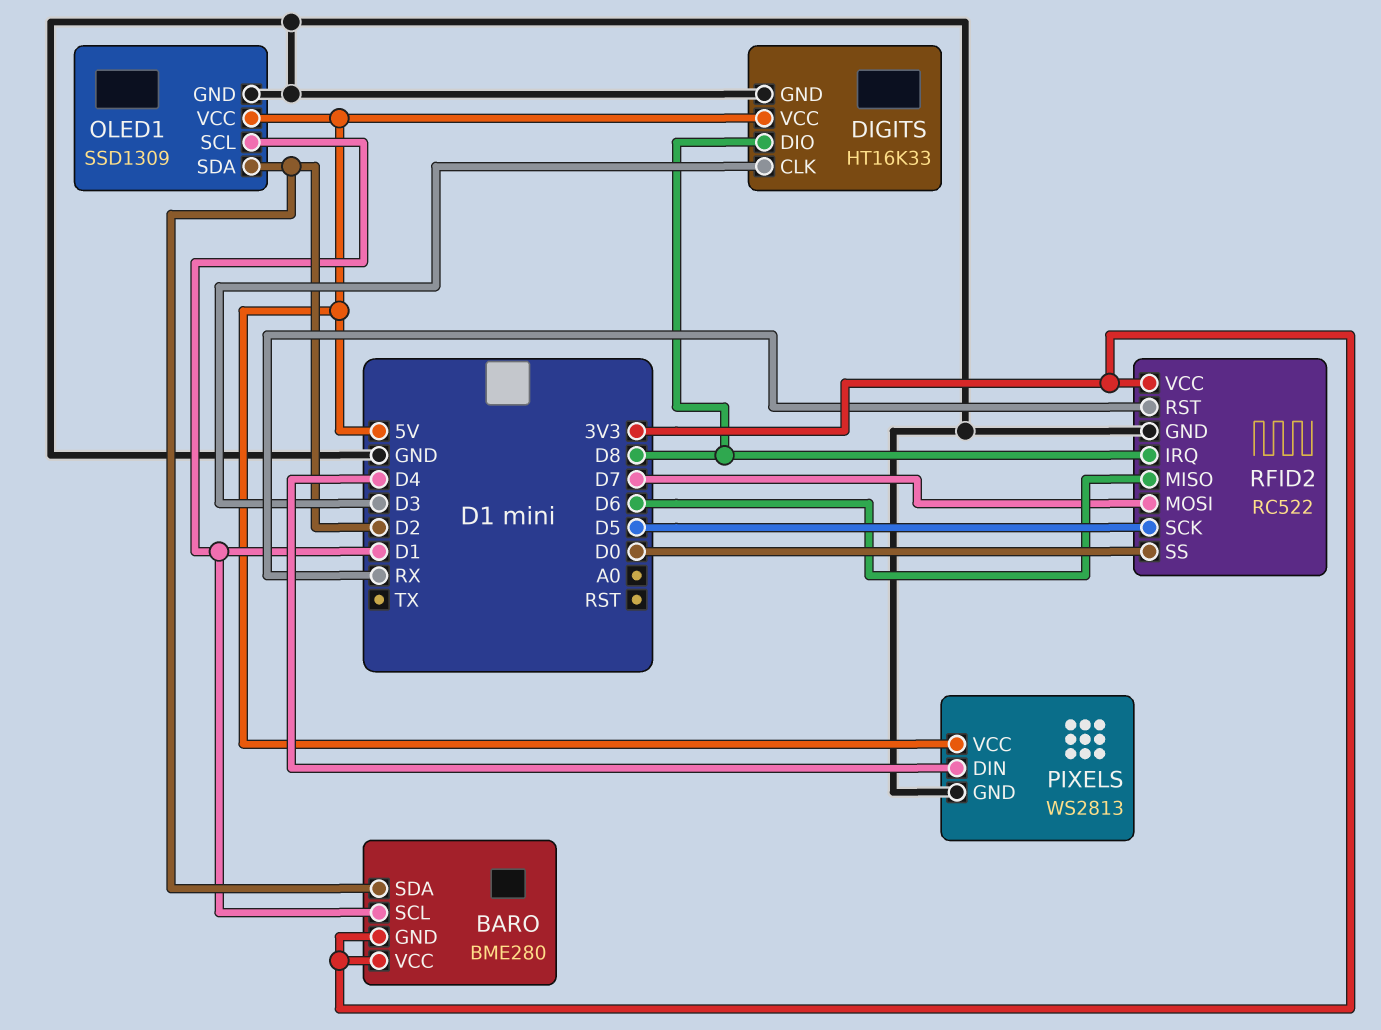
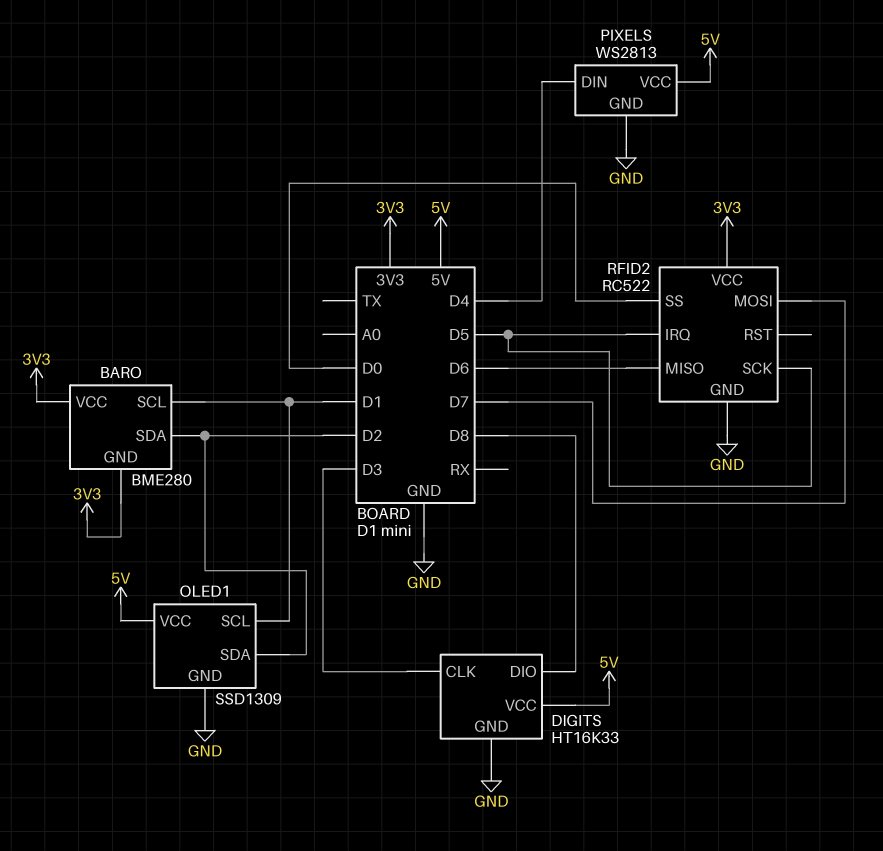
RFID2 pin IRQ: D8 -> D5
RFID2 pin RST: RX -> none

